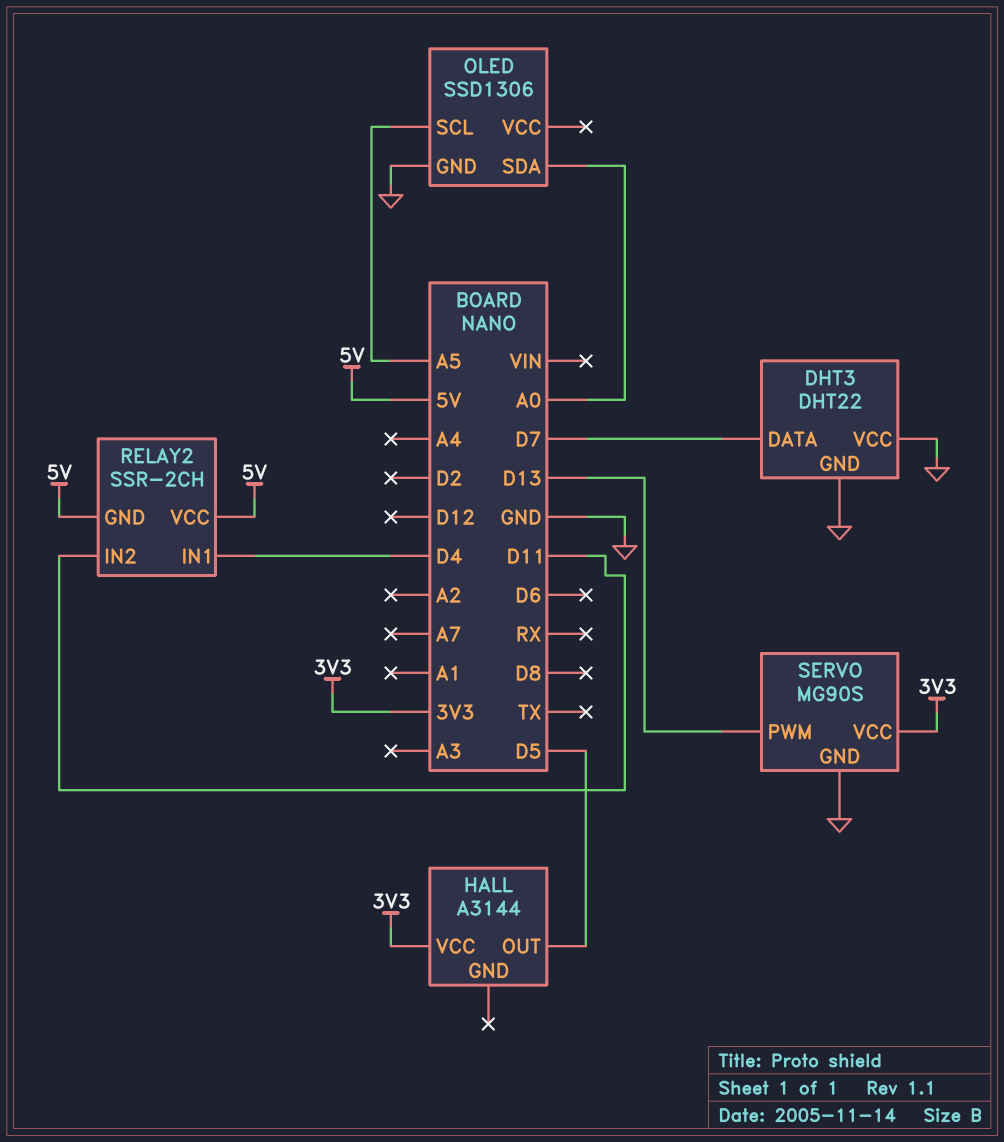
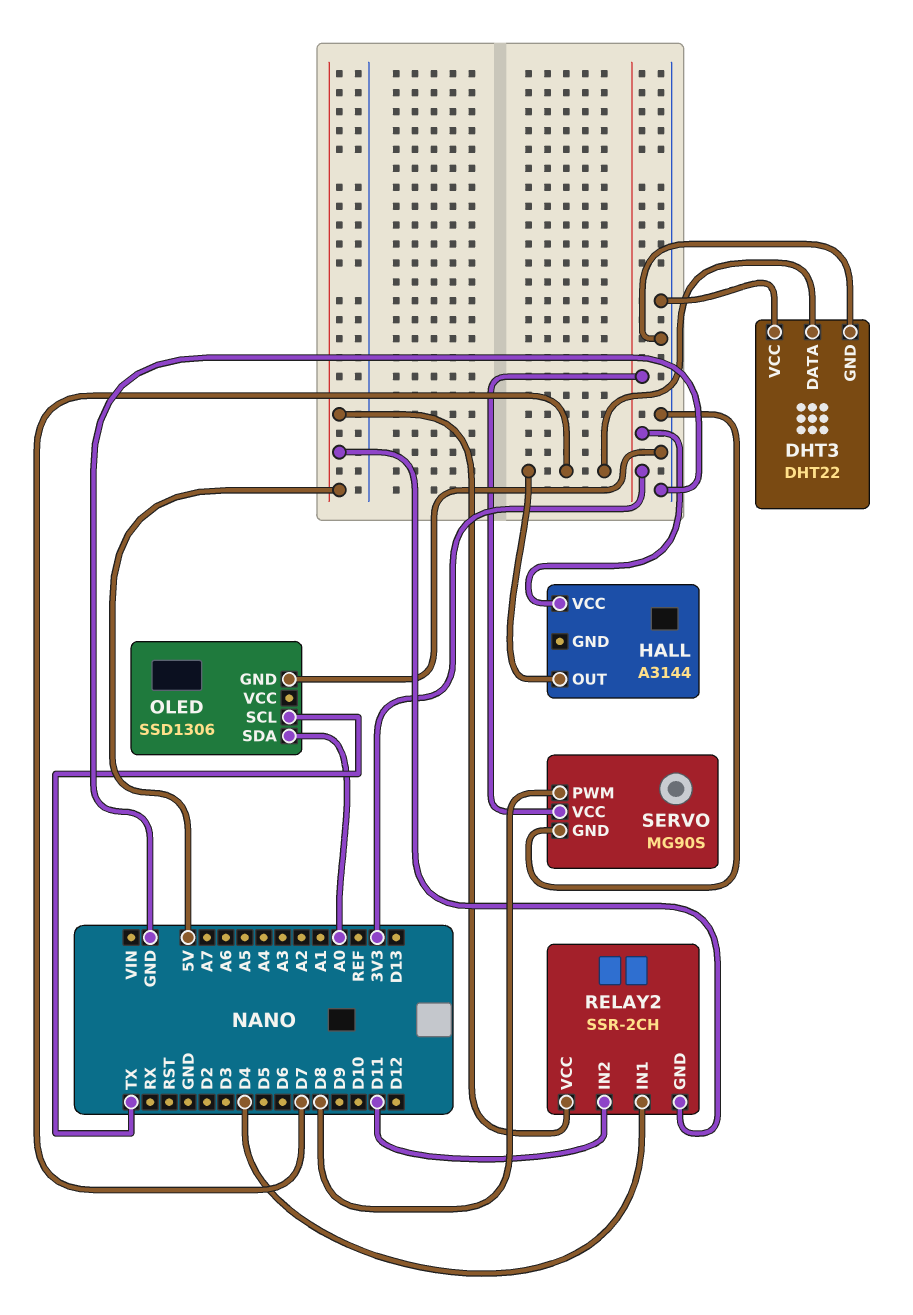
HALL pin OUT: D5 -> D7
OLED pin SCL: A5 -> TX
SERVO pin PWM: D13 -> D8

